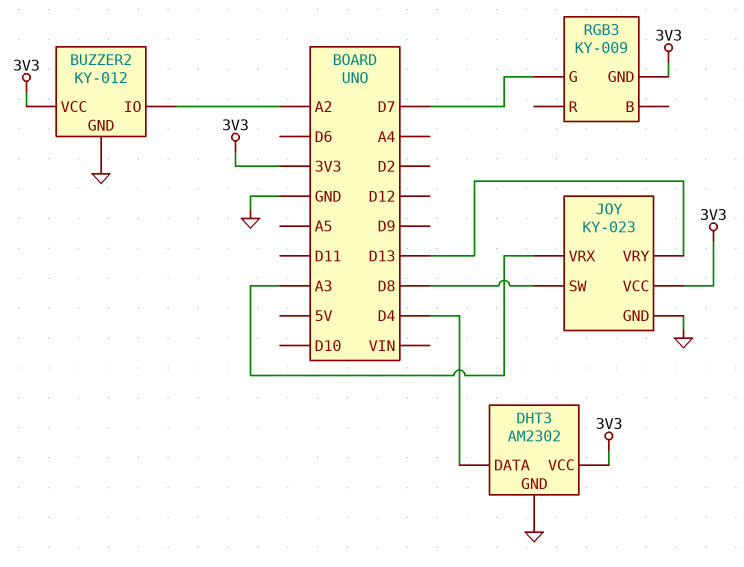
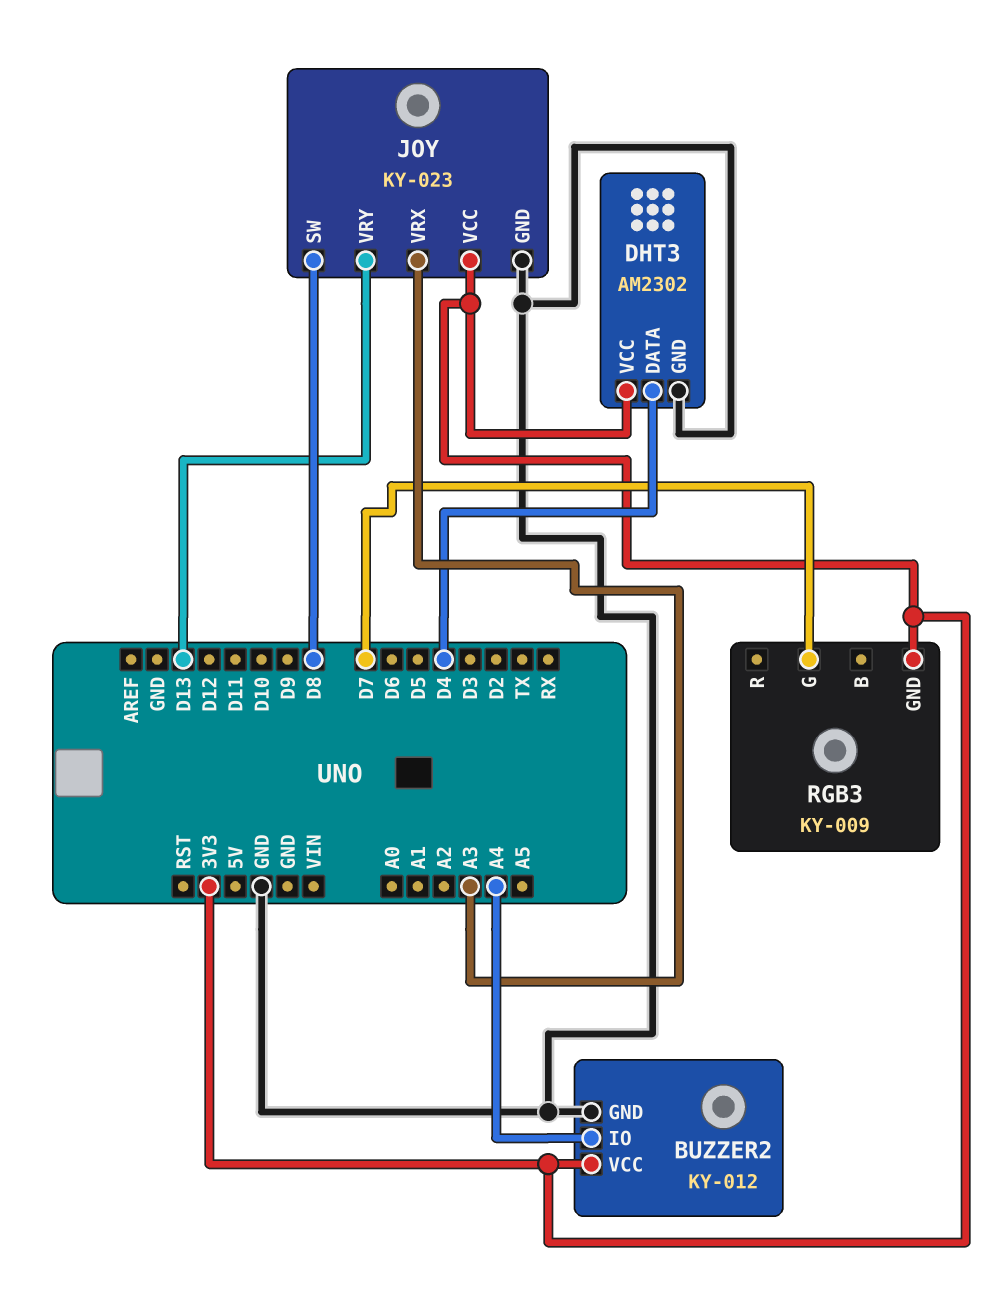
BUZZER2 pin IO: A2 -> A4

